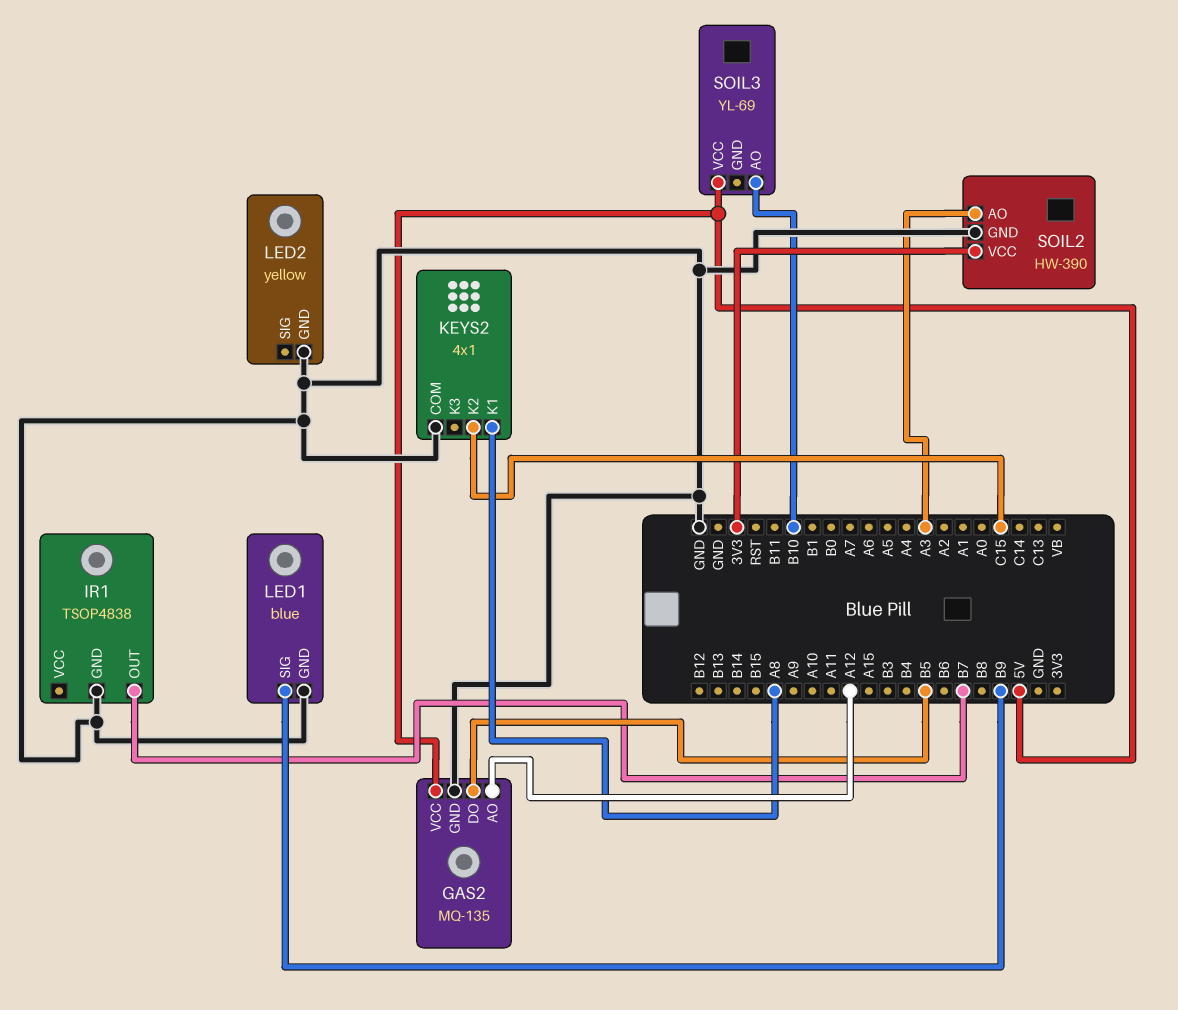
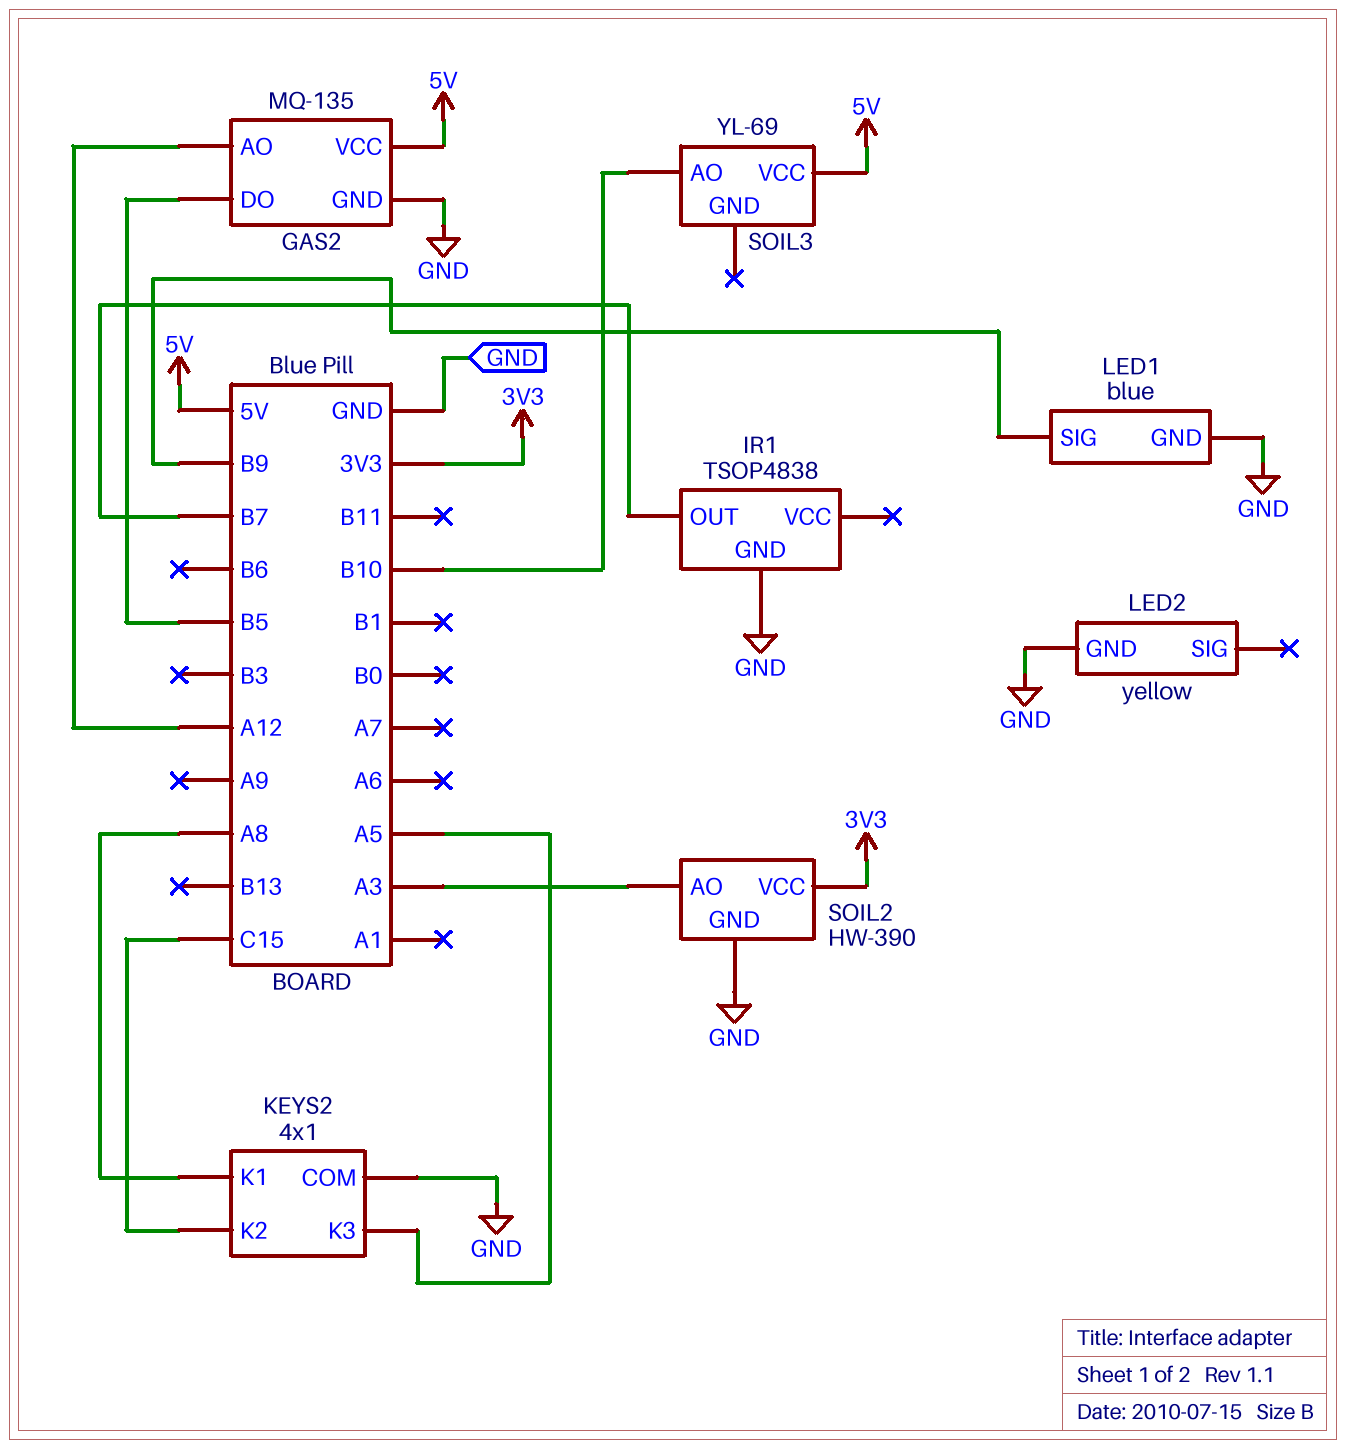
KEYS2 pin K3: none -> A5

